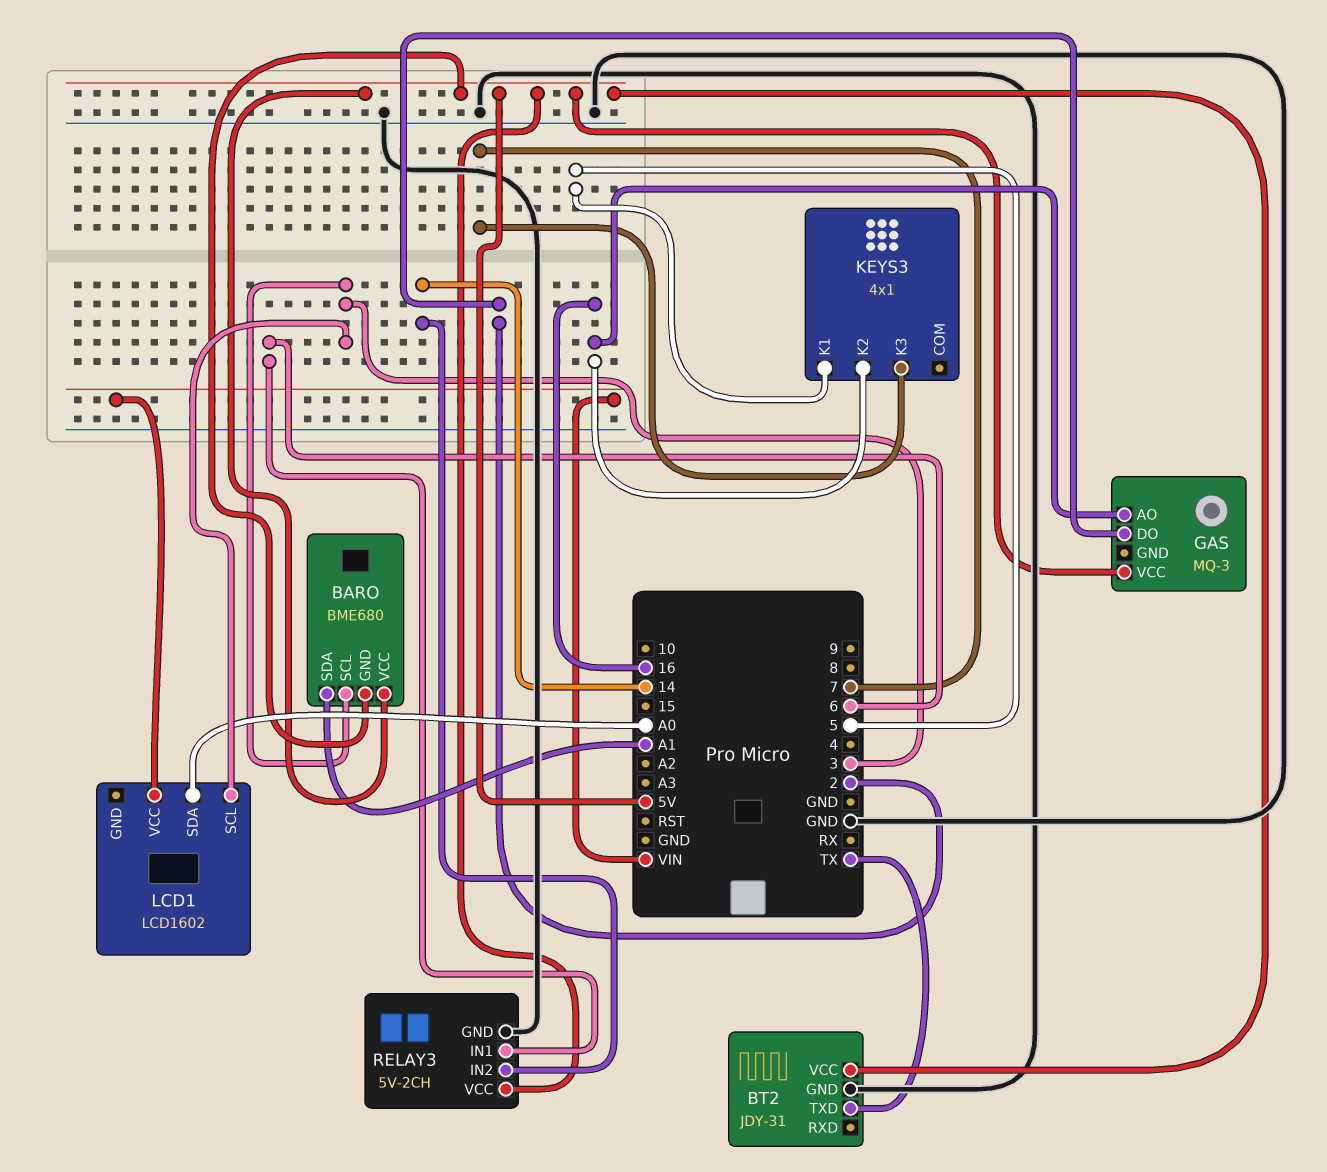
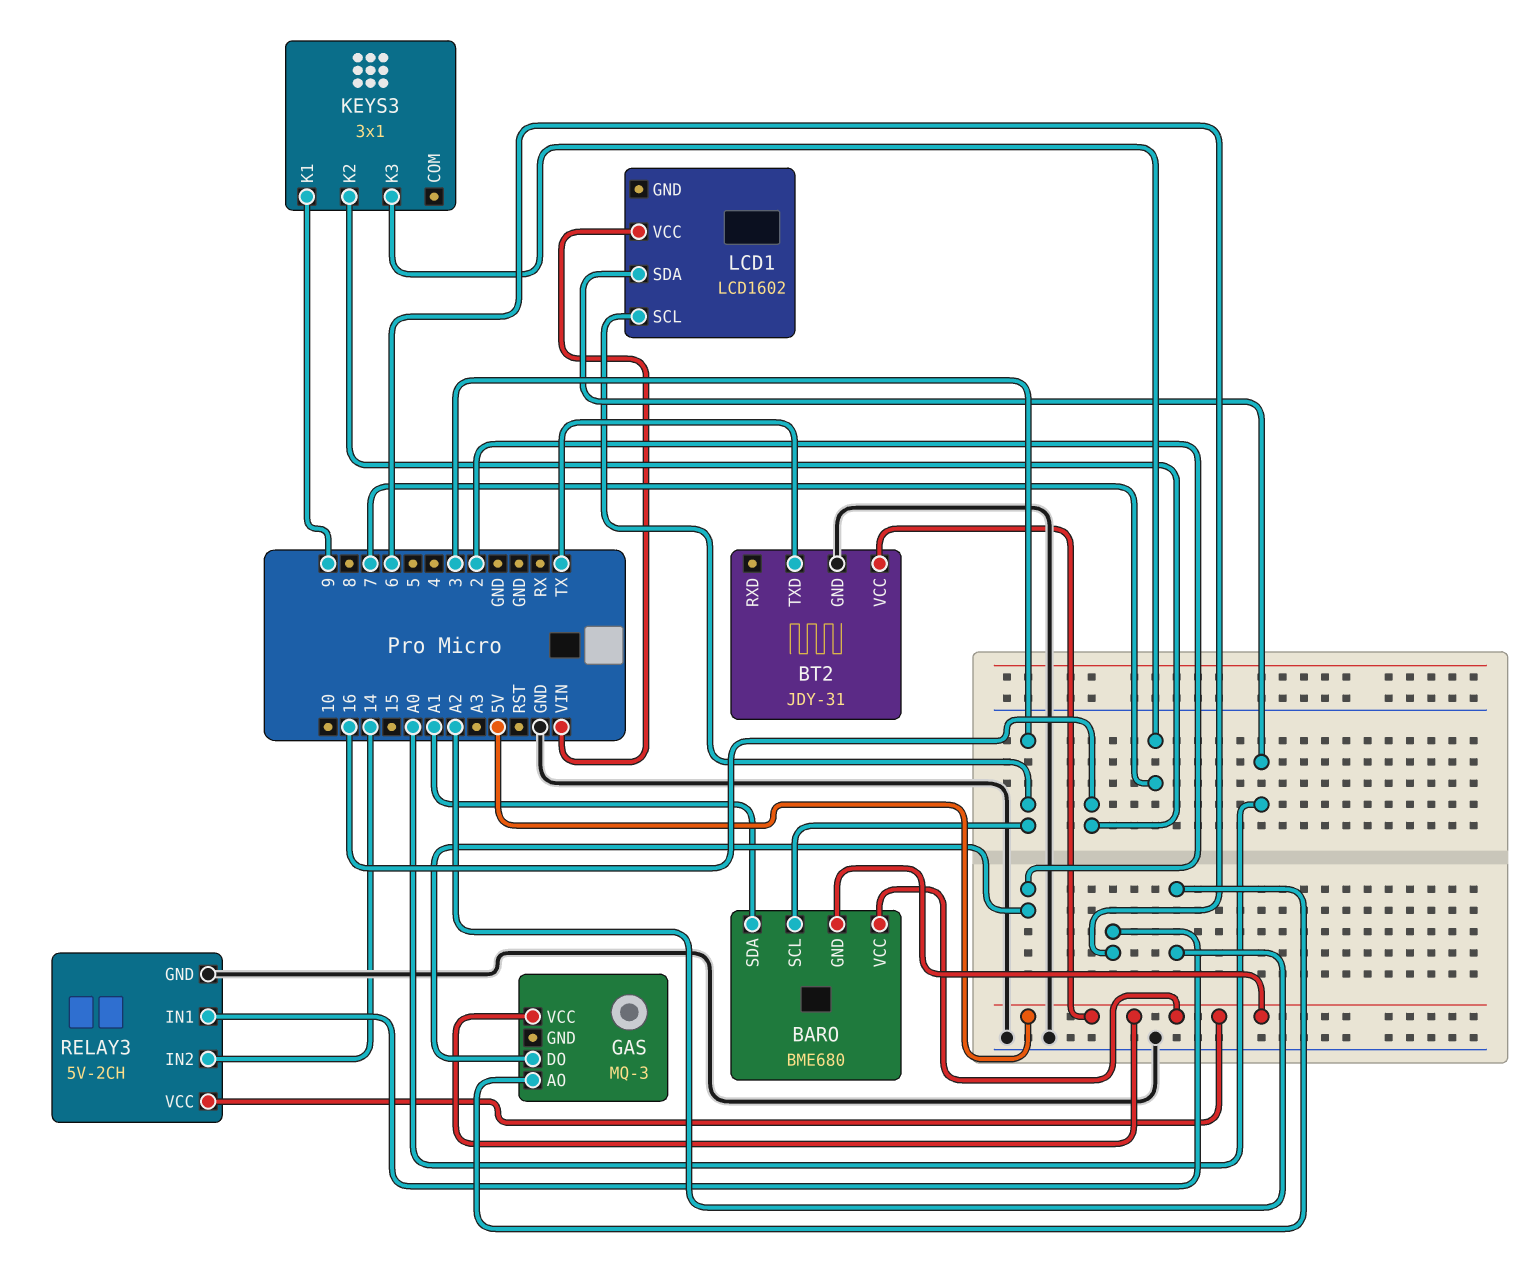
GAS pin AO: 16 -> A2
KEYS3: 4x1 -> 3x1
KEYS3 pin K1: 5 -> 9

